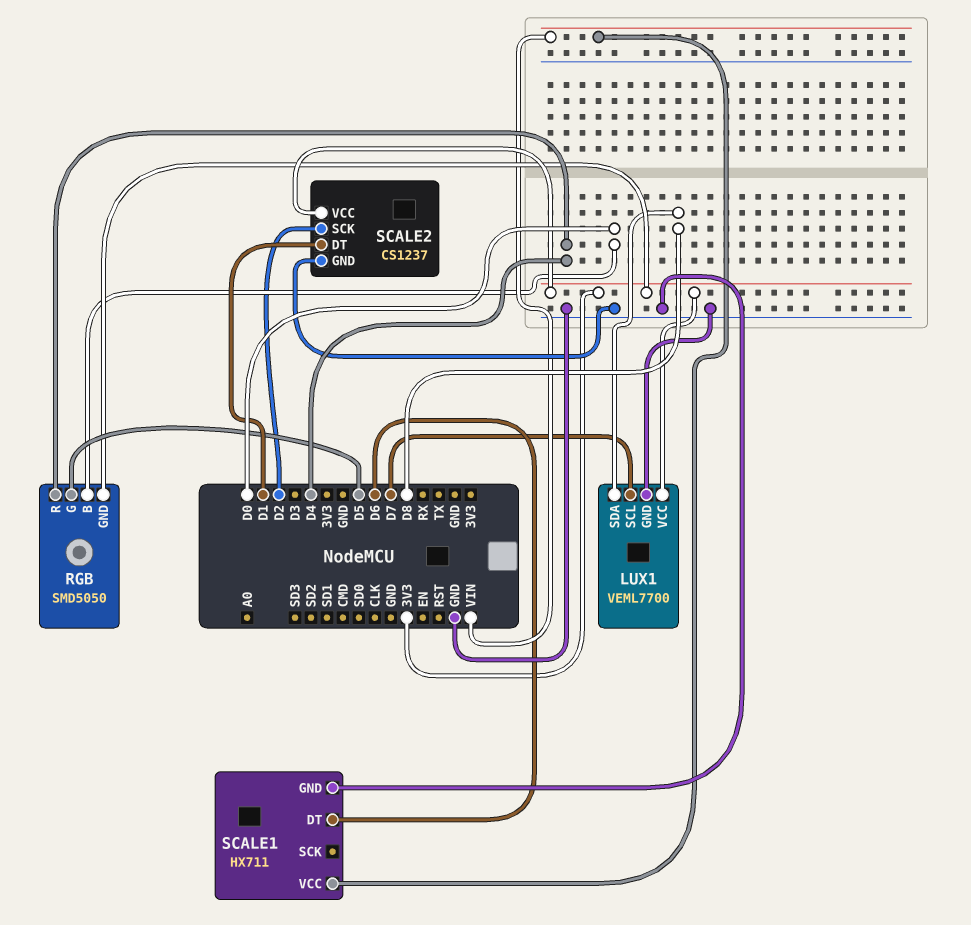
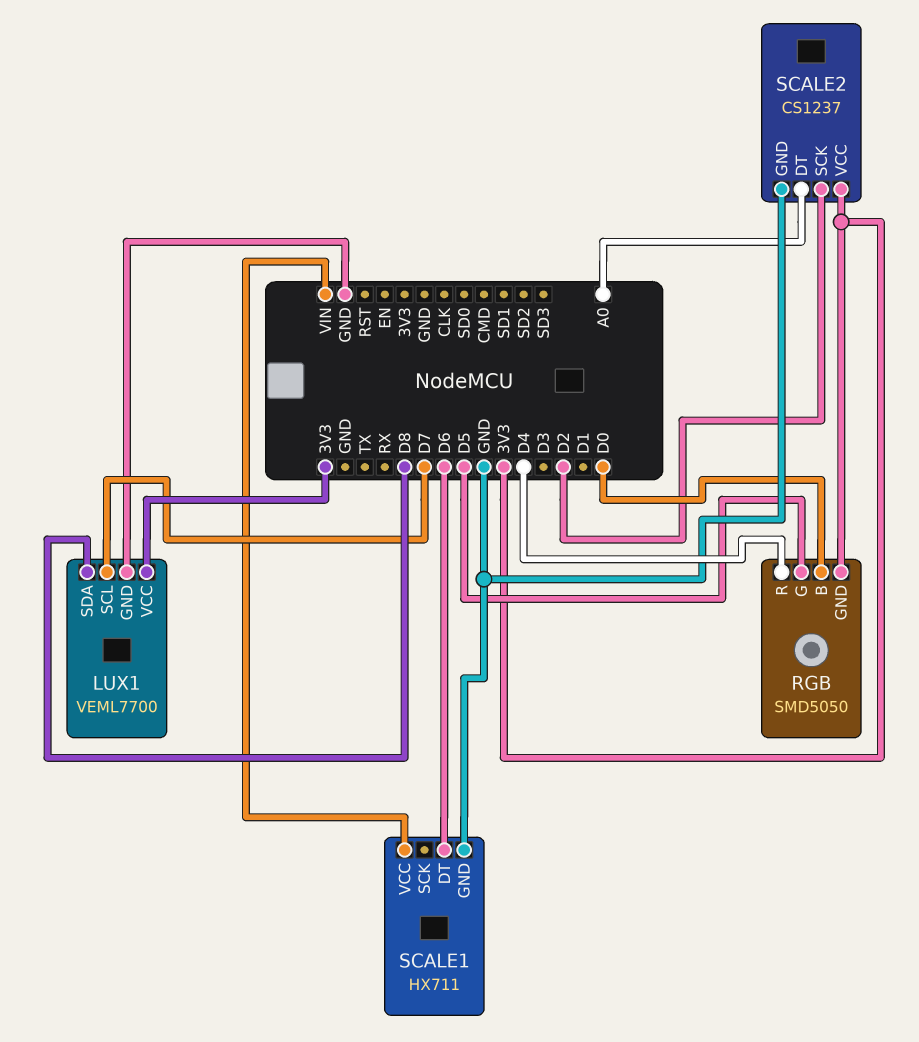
SCALE2 pin DT: D1 -> A0

